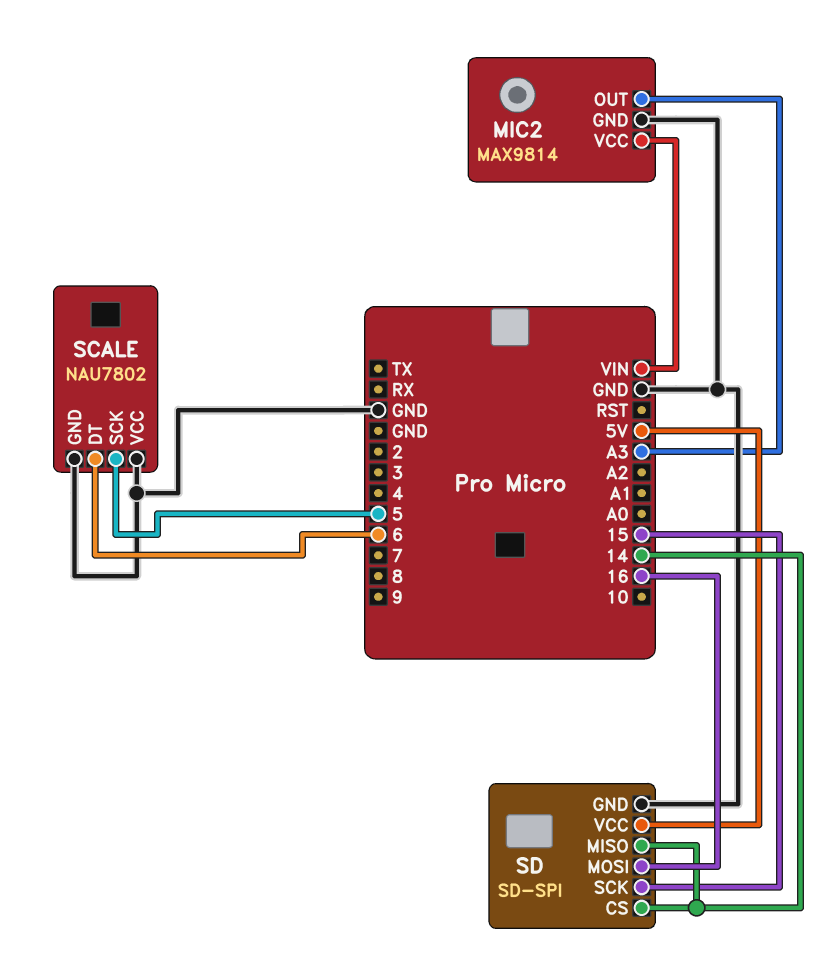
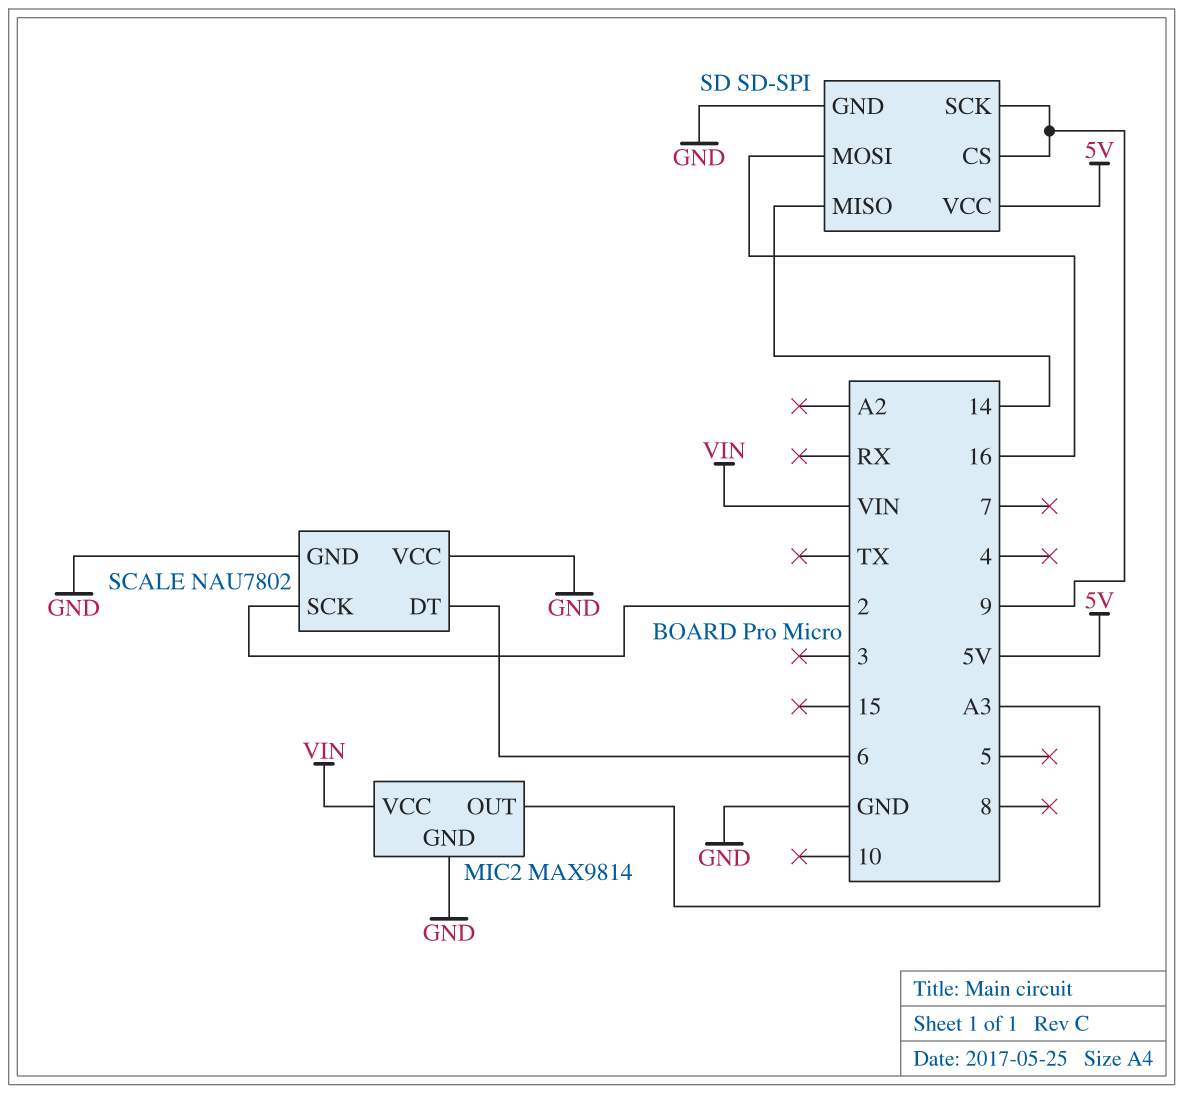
SCALE pin SCK: 5 -> 2
SD pin CS: 14 -> 9
SD pin SCK: 15 -> 9

